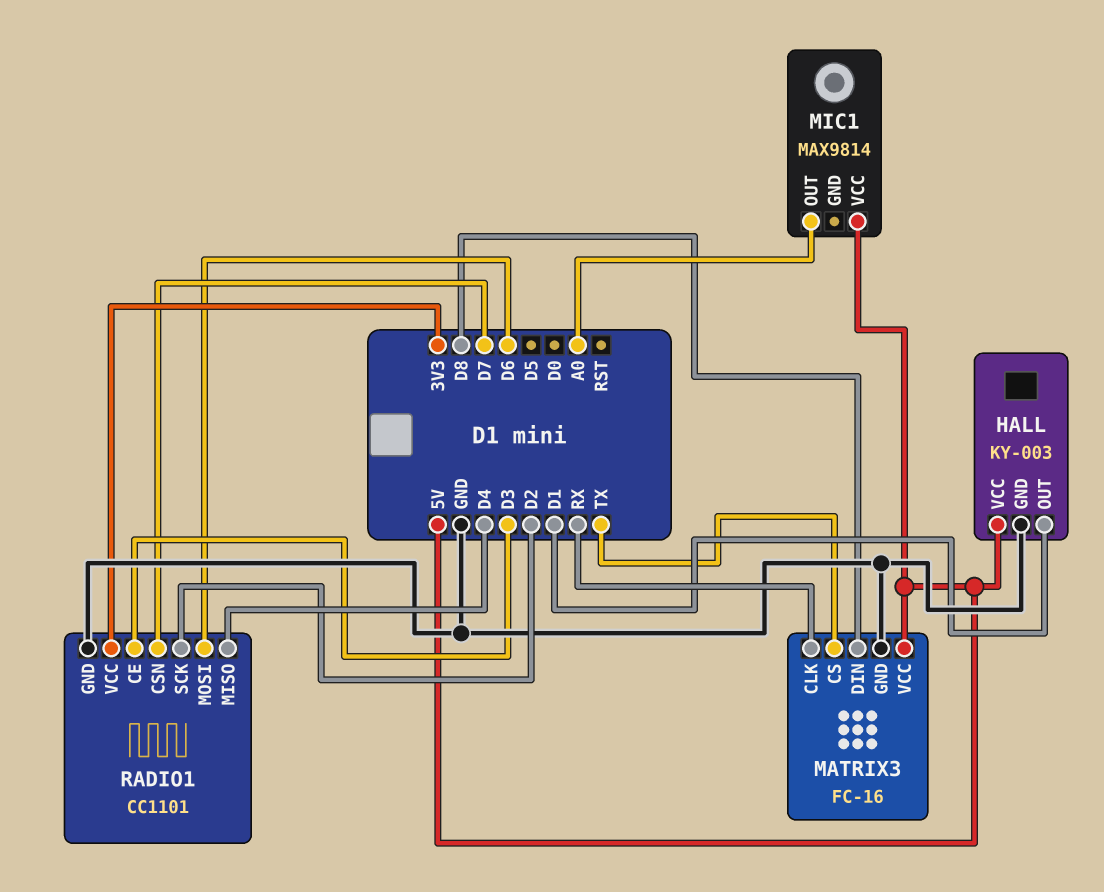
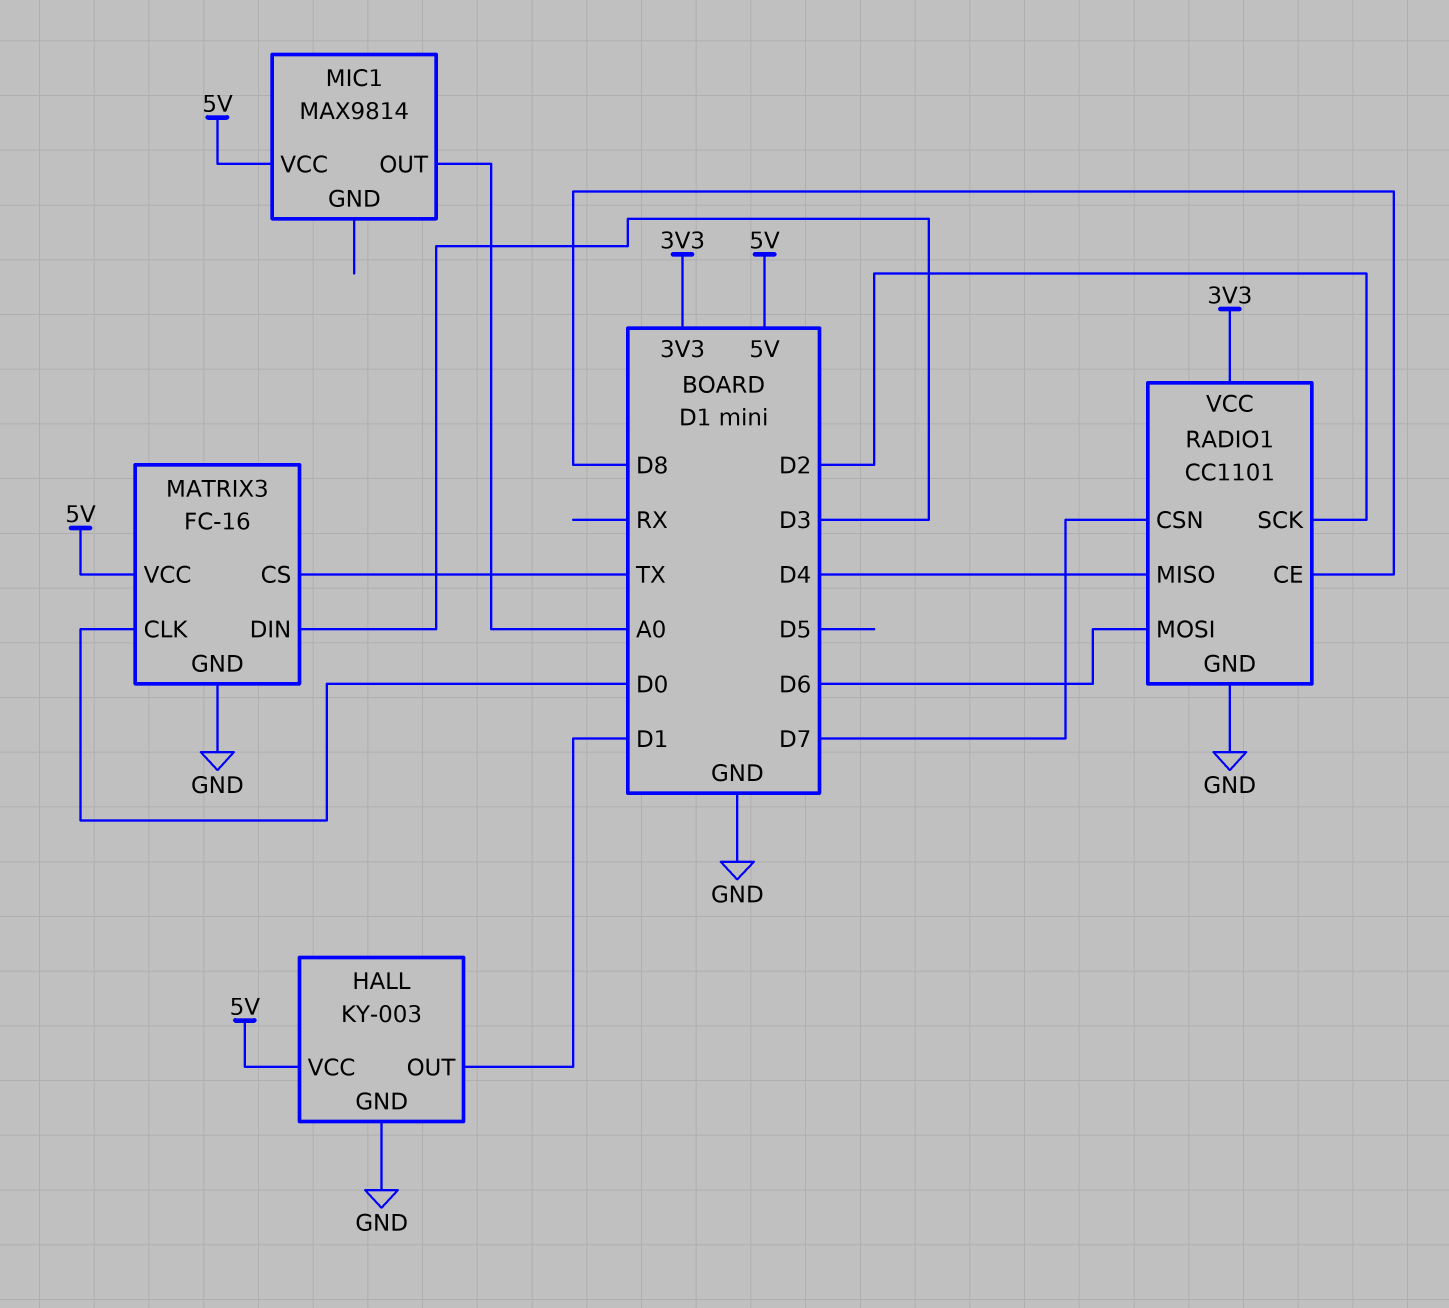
MATRIX3 pin CLK: RX -> D0
MATRIX3 pin DIN: D8 -> D3
RADIO1 pin CE: D3 -> D8

